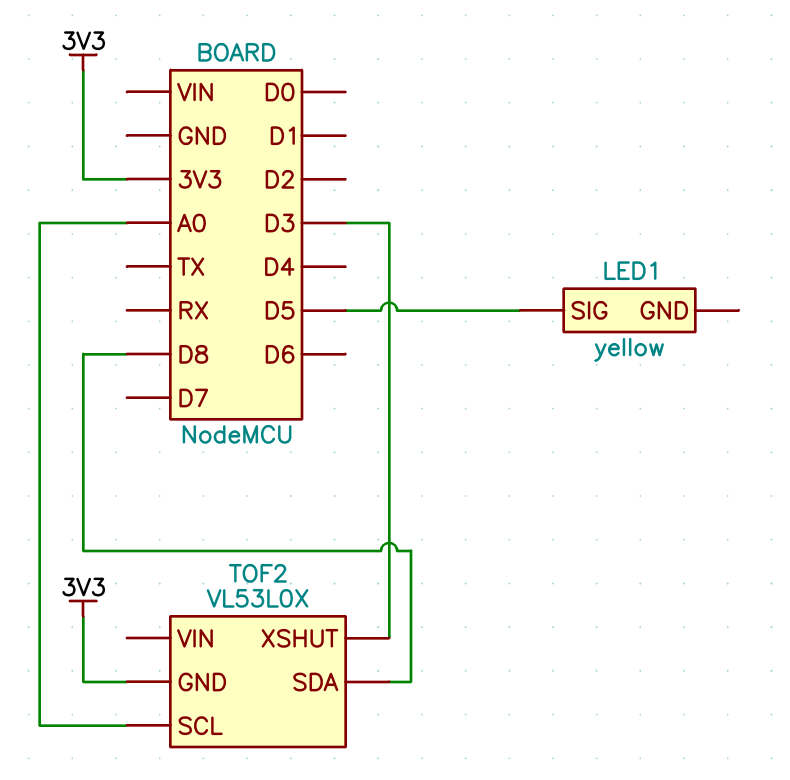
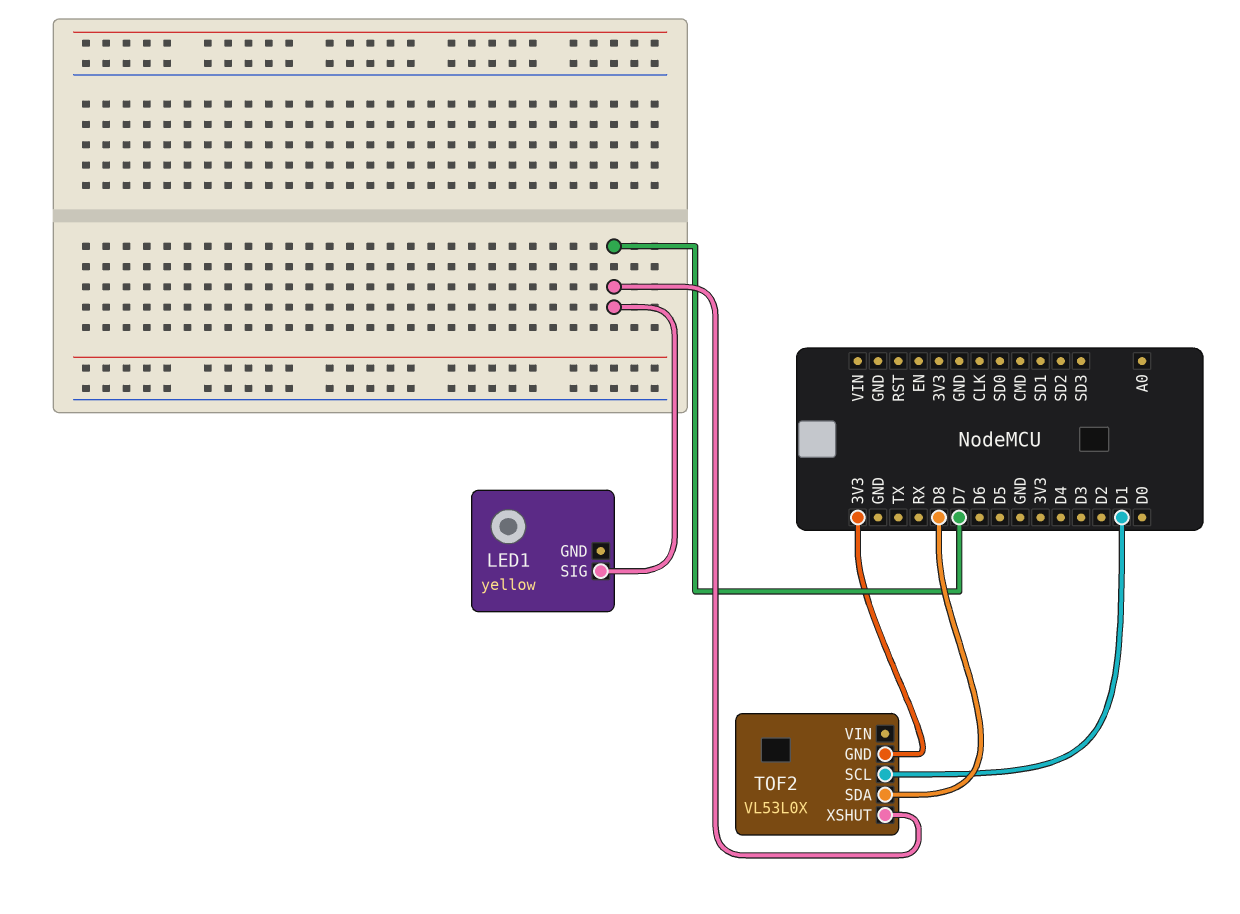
LED1 pin SIG: D5 -> D7
TOF2 pin SCL: A0 -> D1
TOF2 pin XSHUT: D3 -> D7

